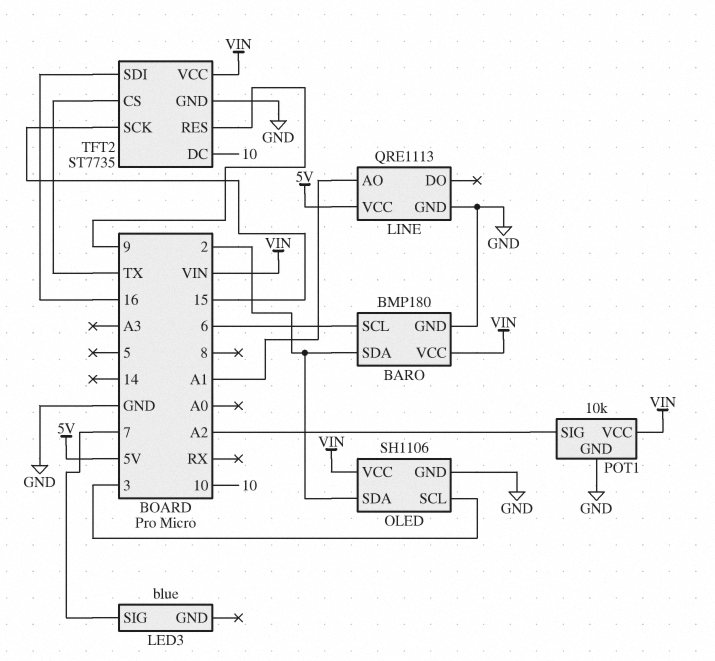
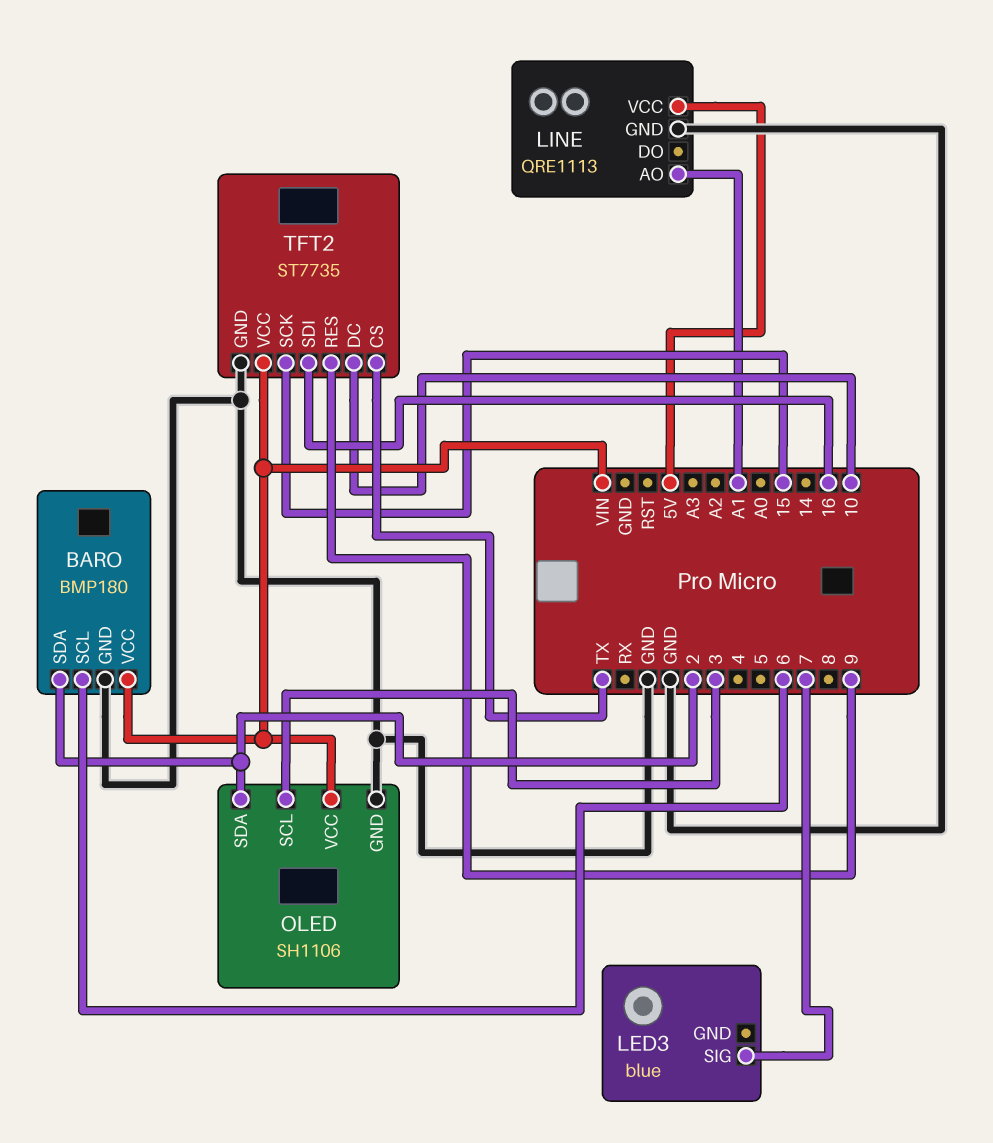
POT1: 10k -> none
POT1 pin GND: GND -> none
POT1 pin SIG: A2 -> none
POT1 pin VCC: VIN -> none

